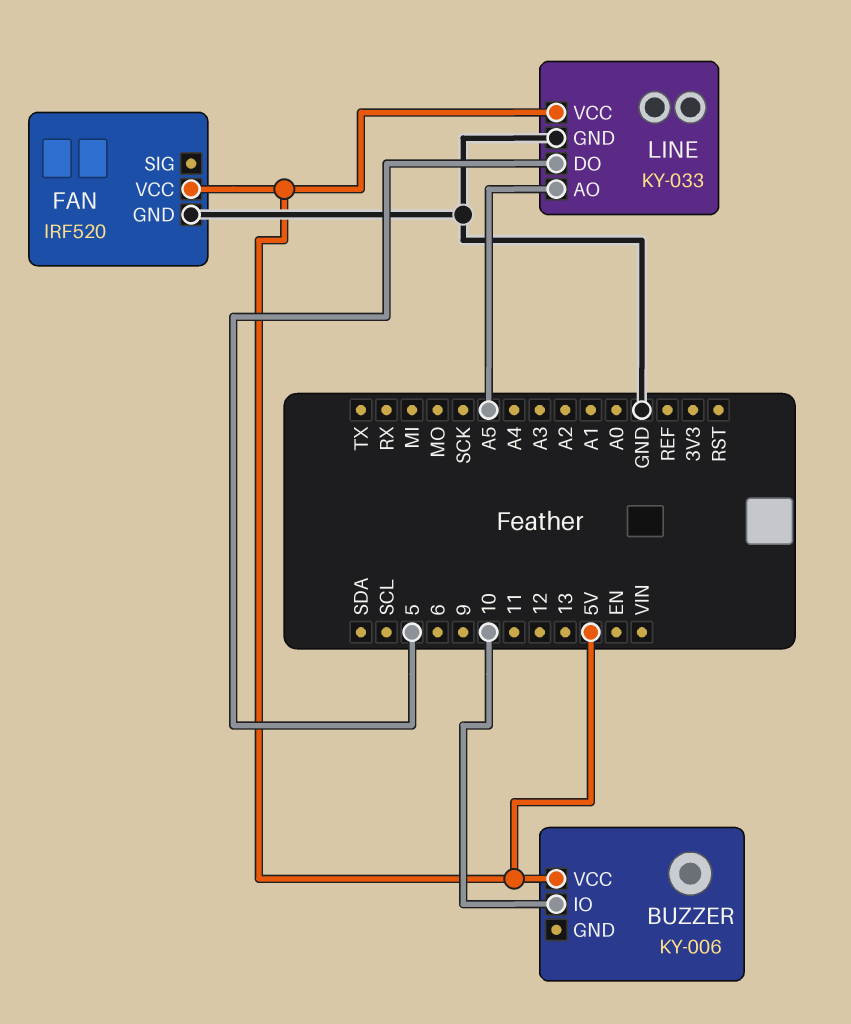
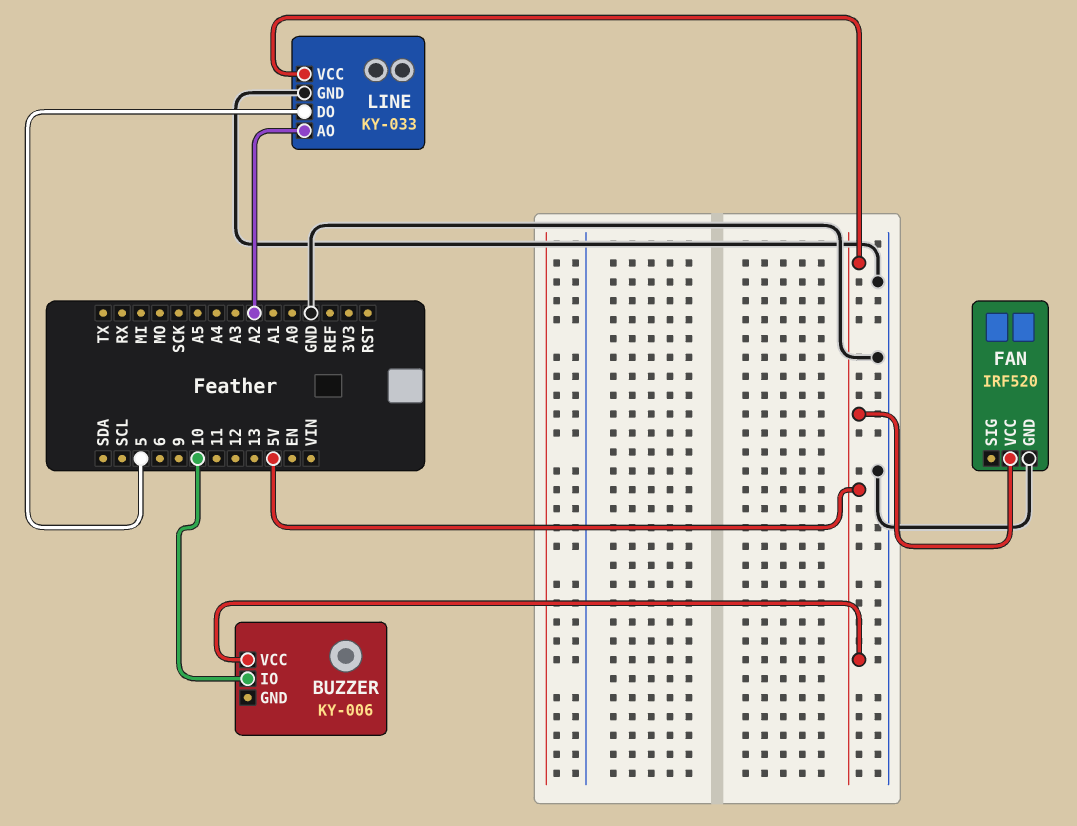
LINE pin AO: A5 -> A2

